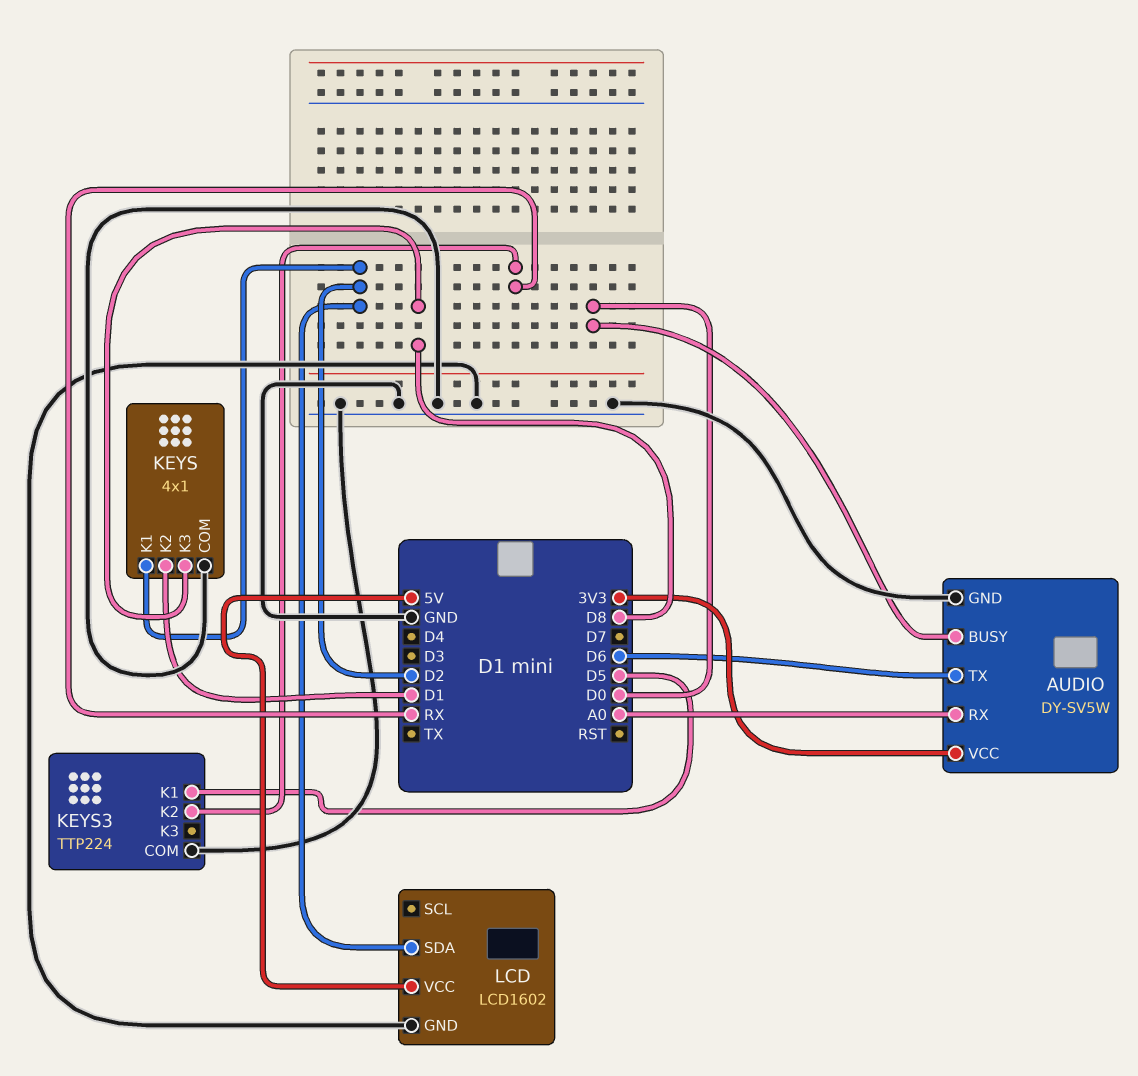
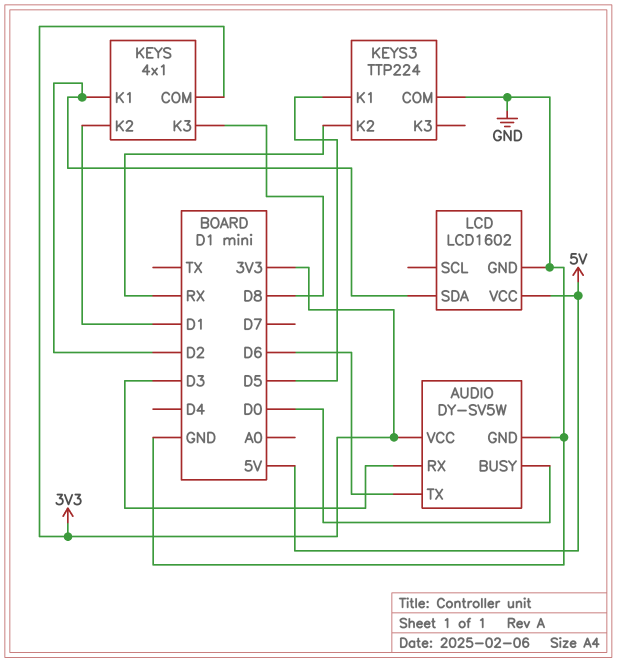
AUDIO pin RX: A0 -> D3
KEYS pin COM: GND -> 3V3

